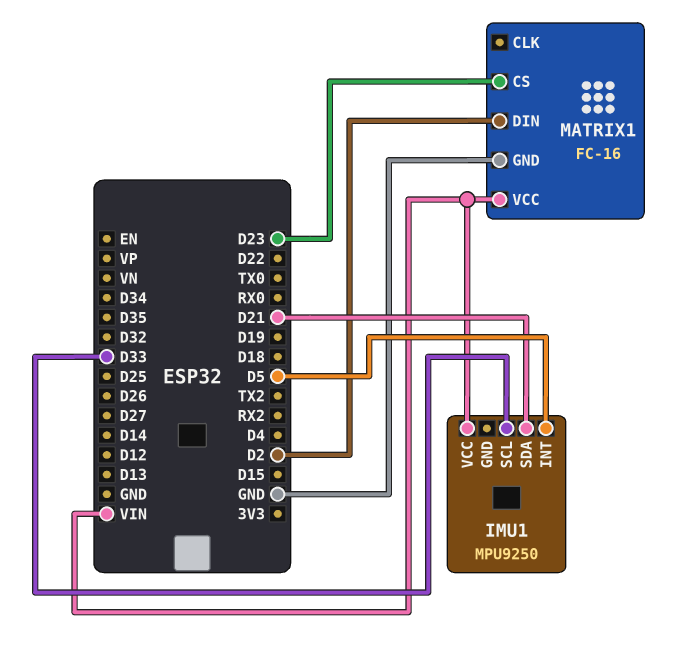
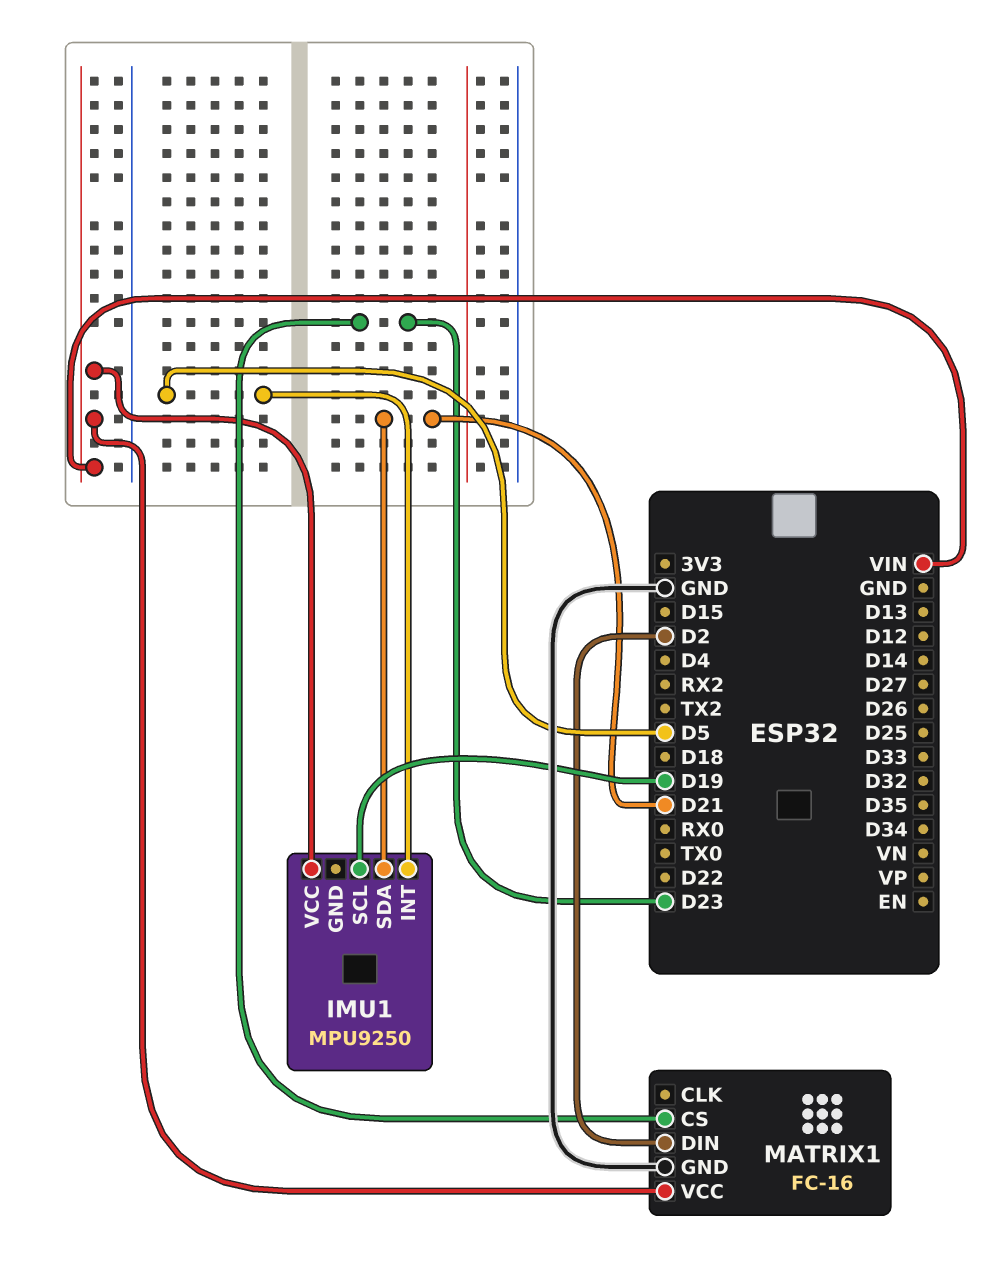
IMU1 pin SCL: D33 -> D19

